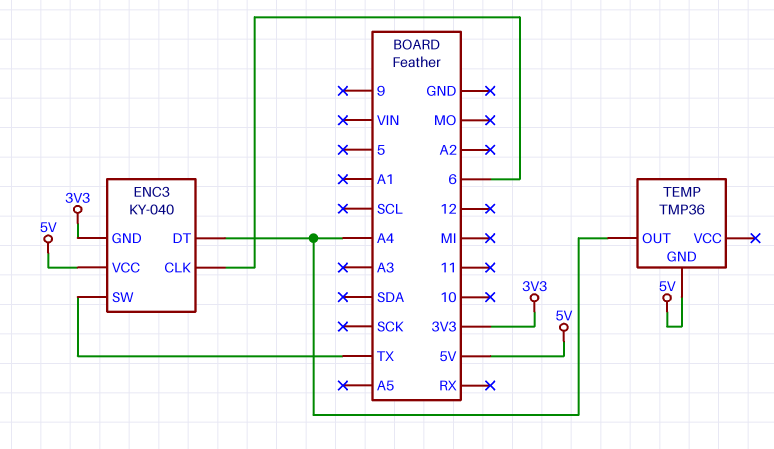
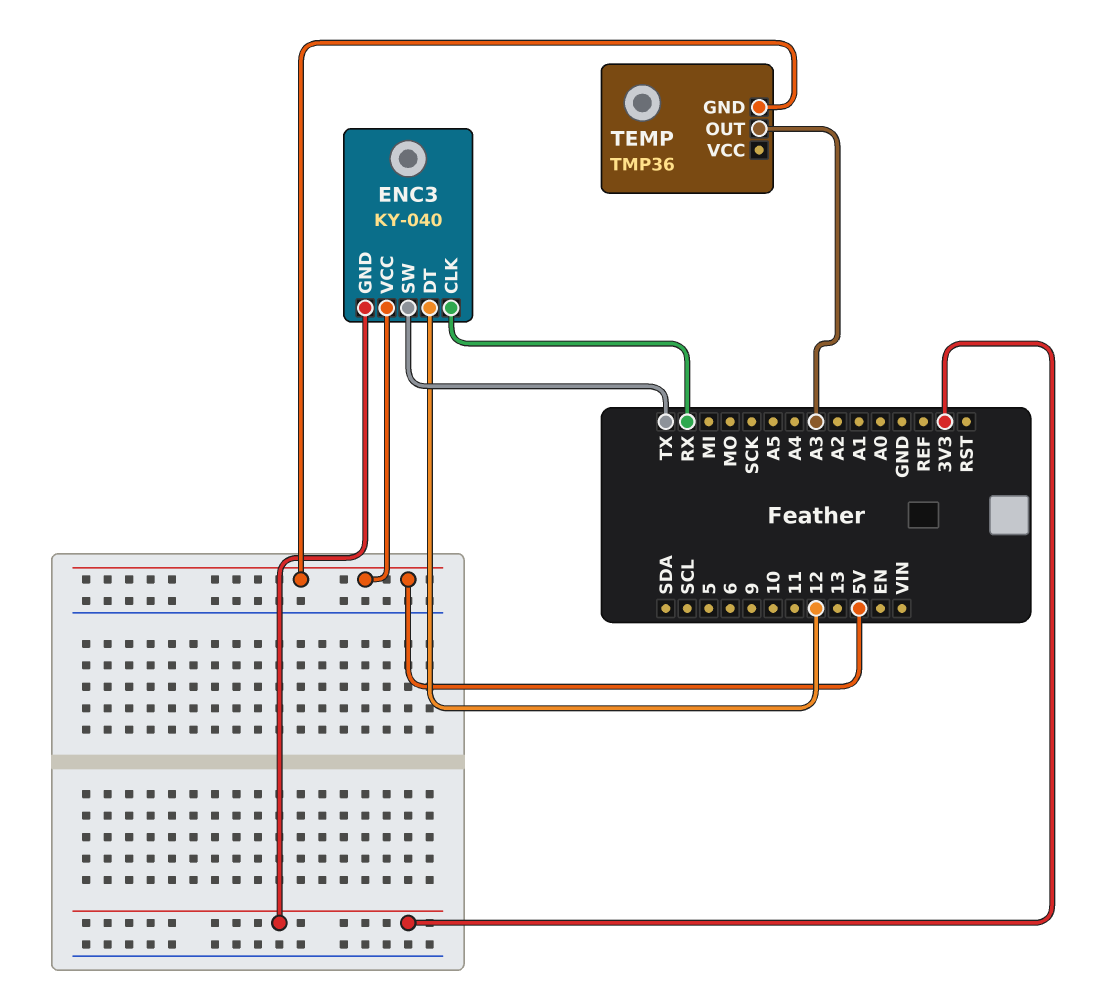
ENC3 pin CLK: 6 -> RX
ENC3 pin DT: A4 -> 12
TEMP pin OUT: A4 -> A3

